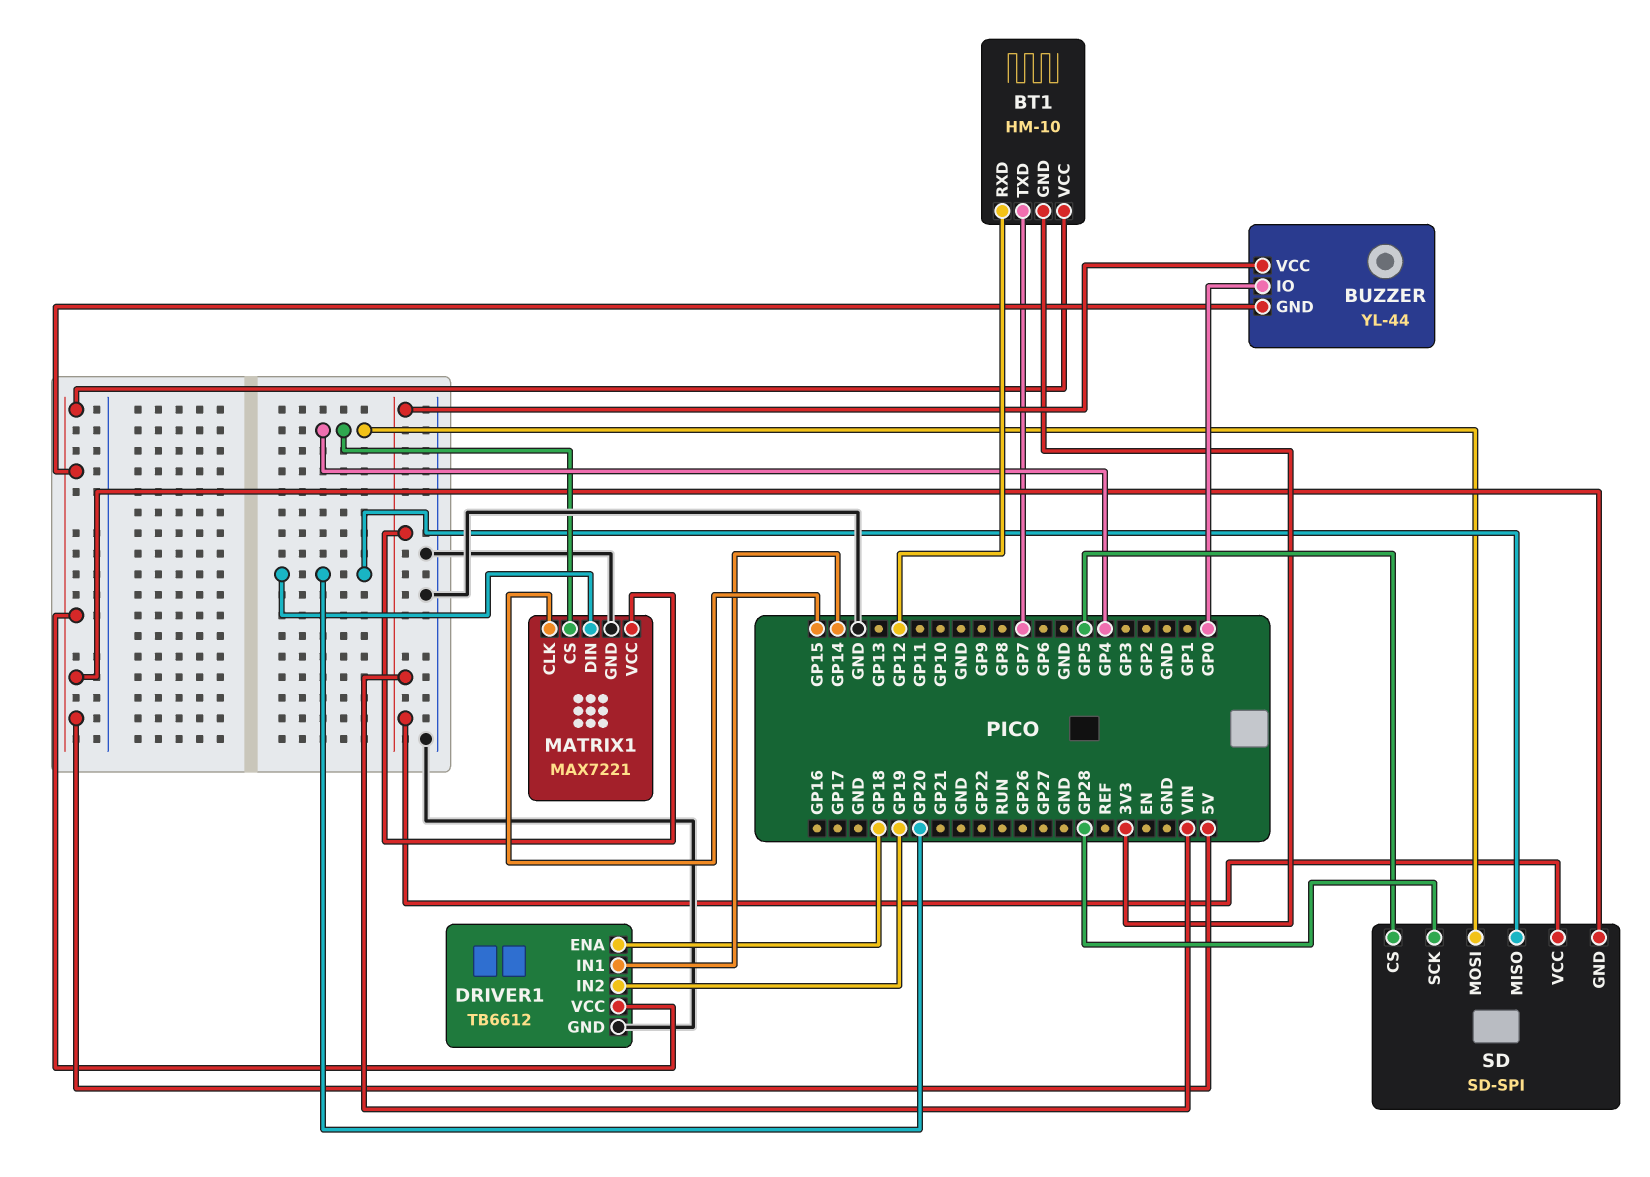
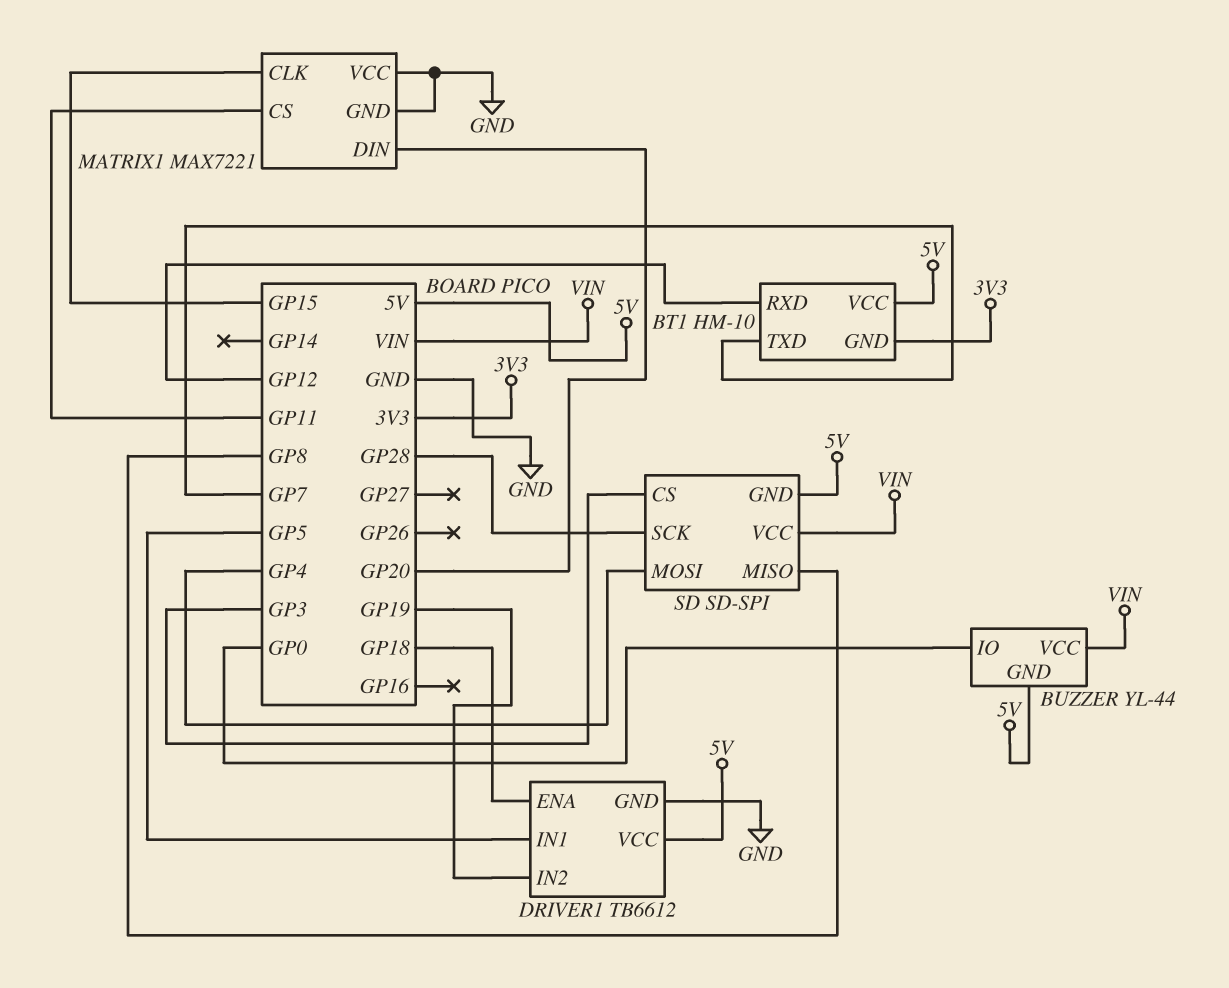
DRIVER1 pin IN1: GP14 -> GP5
MATRIX1 pin CS: GP4 -> GP11
MATRIX1 pin VCC: VIN -> GND
SD pin CS: GP5 -> GP3
SD pin MISO: GP20 -> GP8

